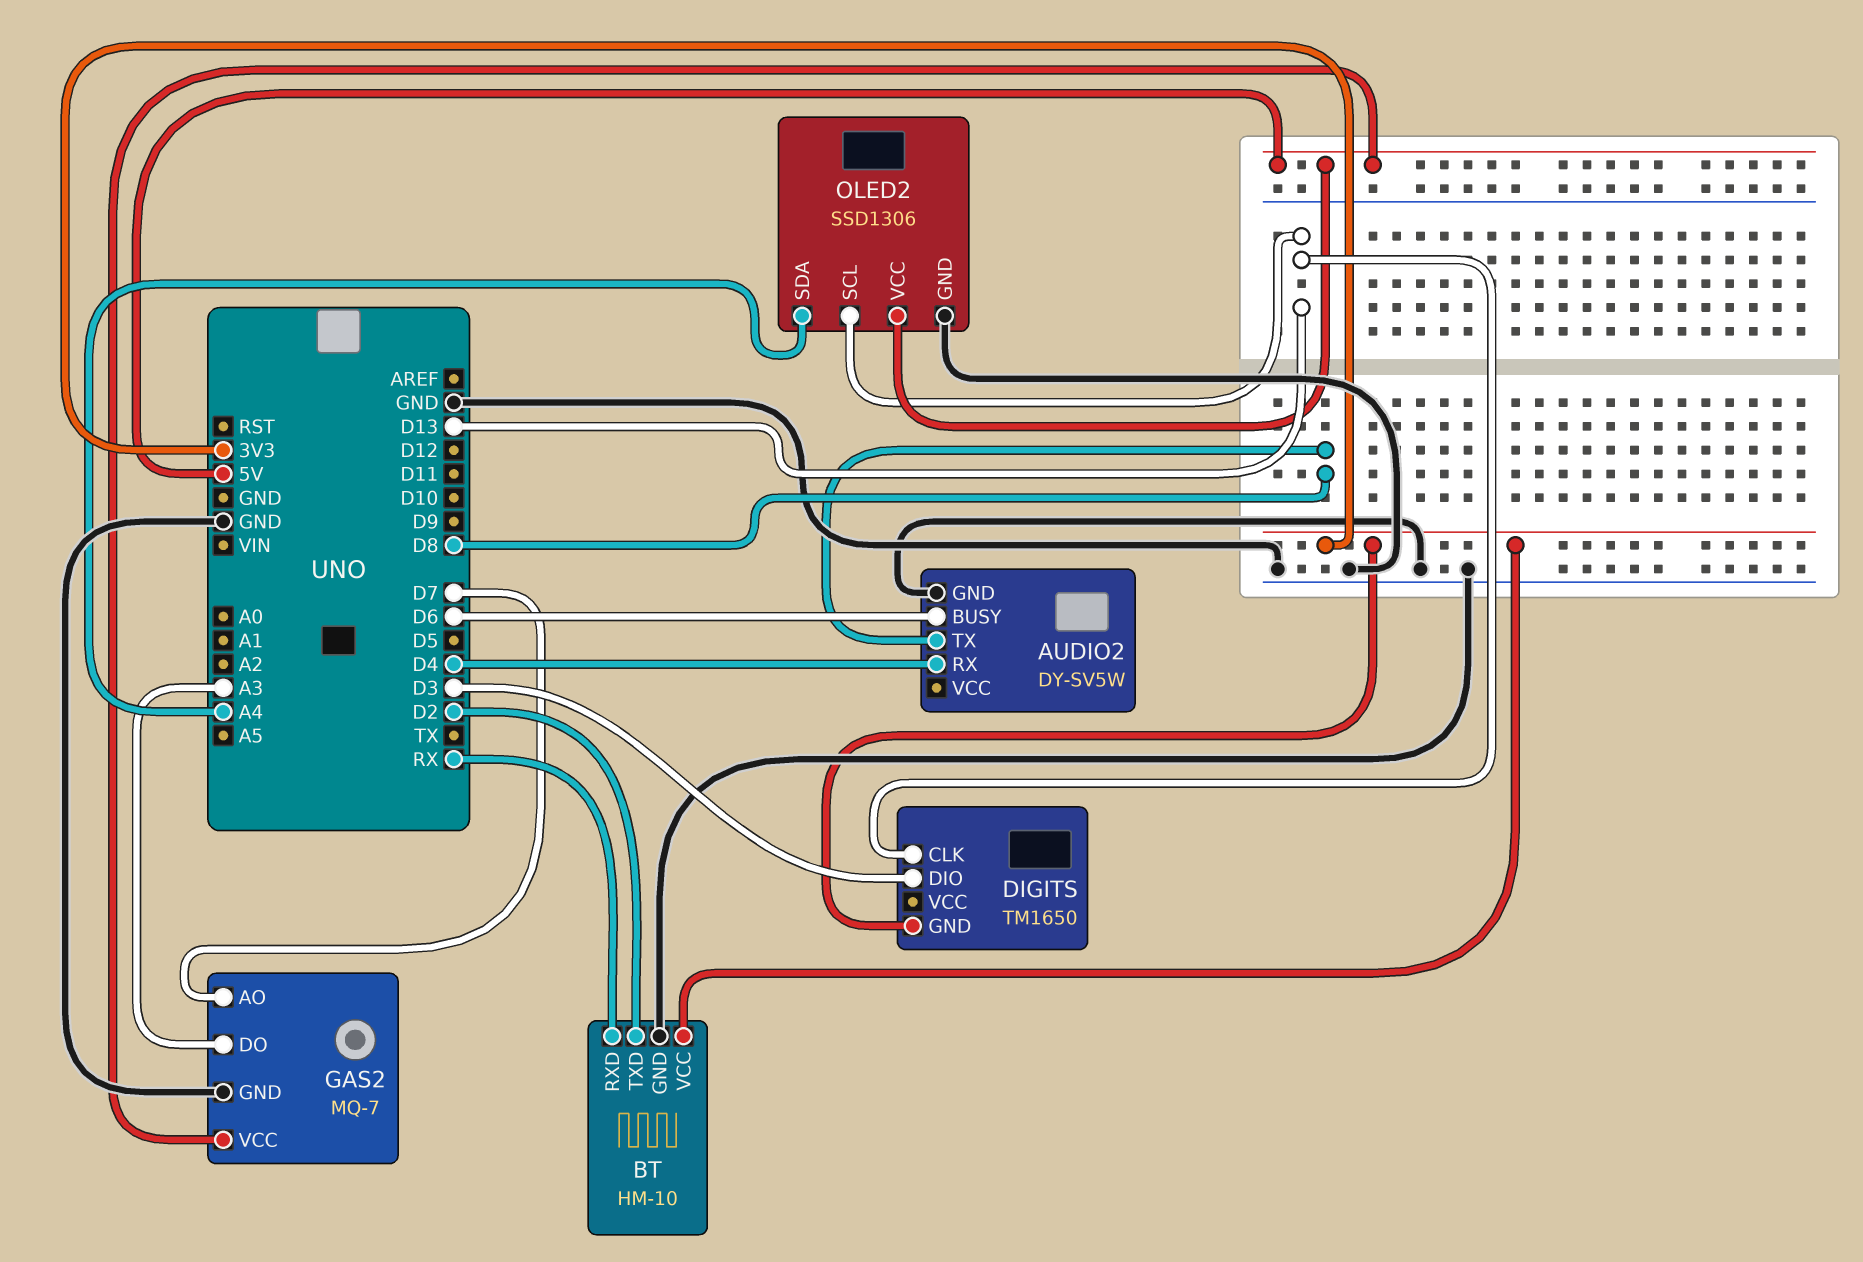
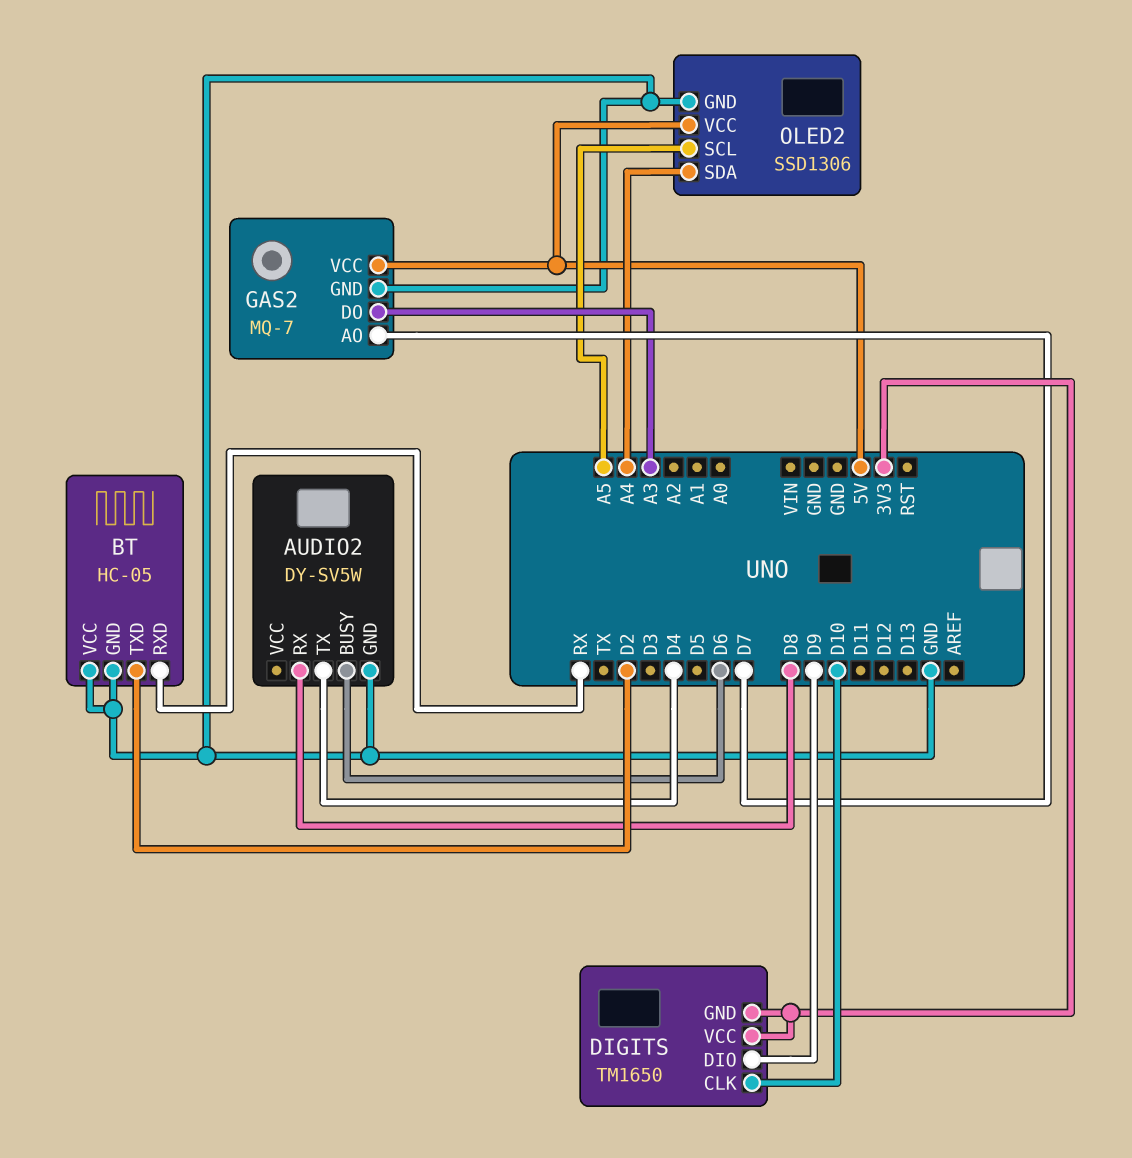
AUDIO2 pin RX: D4 -> D8
AUDIO2 pin TX: D8 -> D4
BT: HM-10 -> HC-05
BT pin VCC: 3V3 -> GND
DIGITS pin CLK: D13 -> D10
DIGITS pin DIO: D3 -> D9
DIGITS pin VCC: none -> 3V3
OLED2 pin SCL: D13 -> A5

